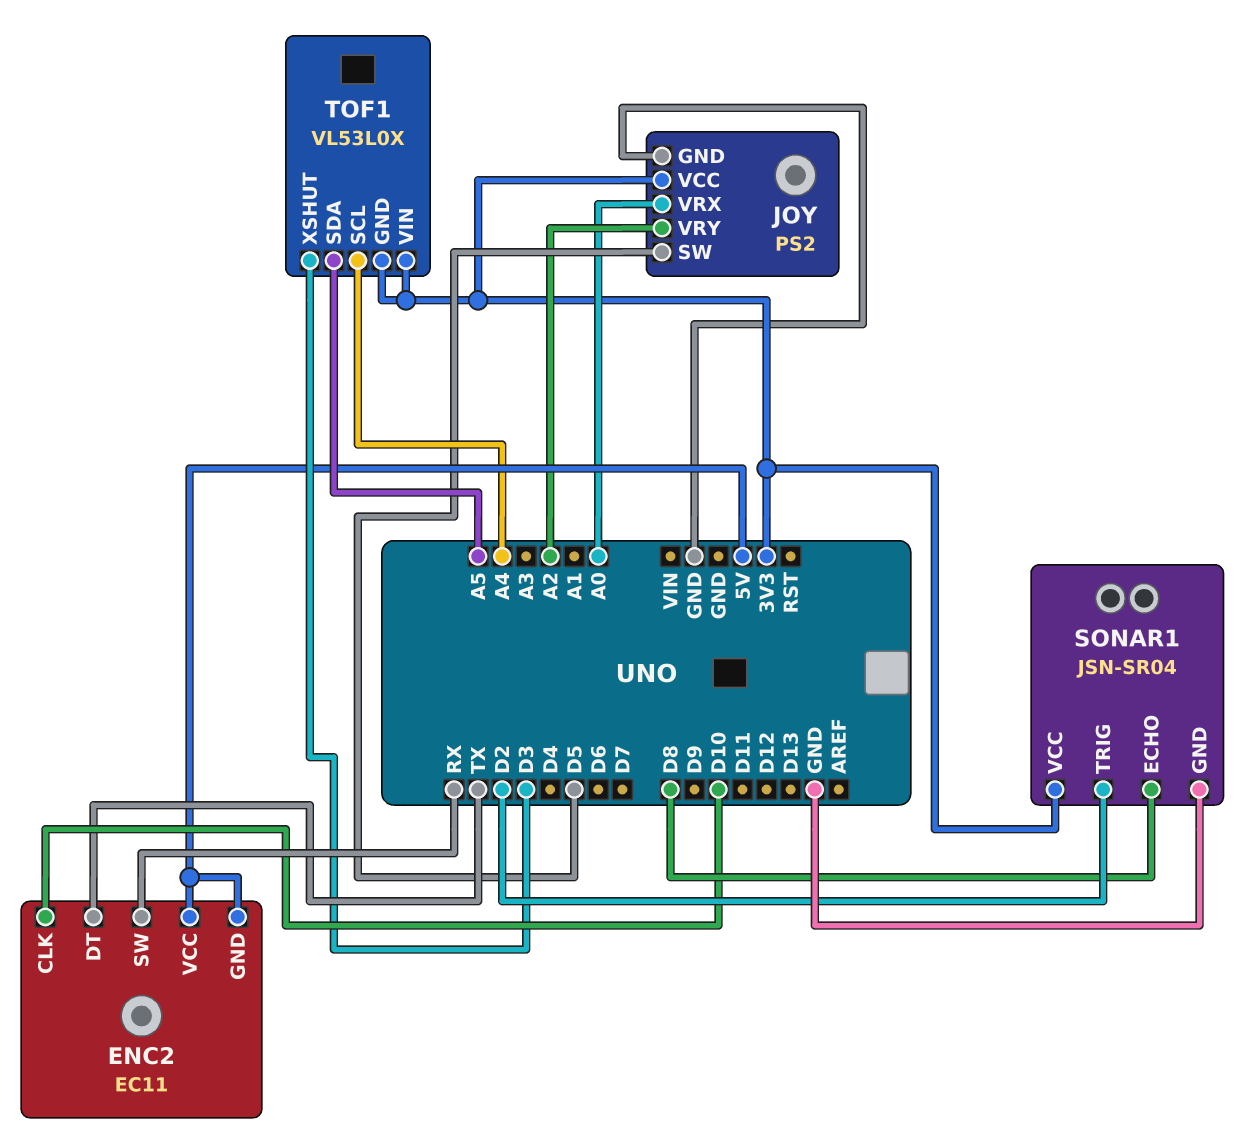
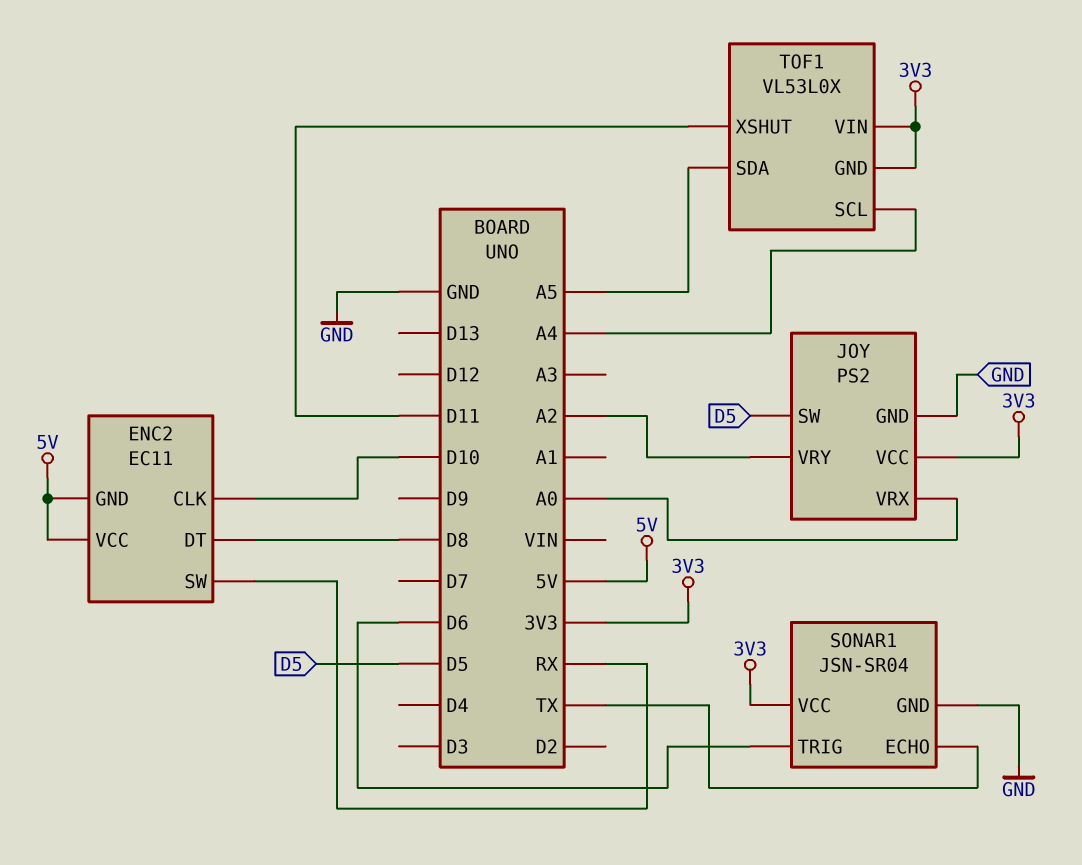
ENC2 pin DT: TX -> D8
SONAR1 pin ECHO: D8 -> TX
SONAR1 pin TRIG: D2 -> D6
TOF1 pin XSHUT: D3 -> D11

